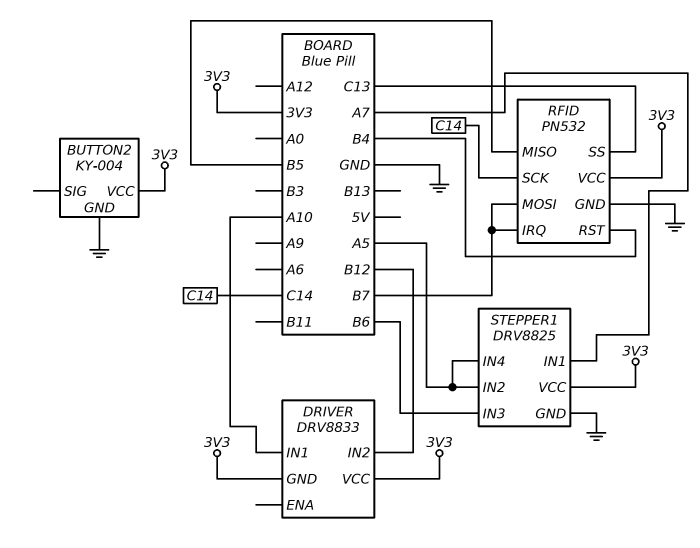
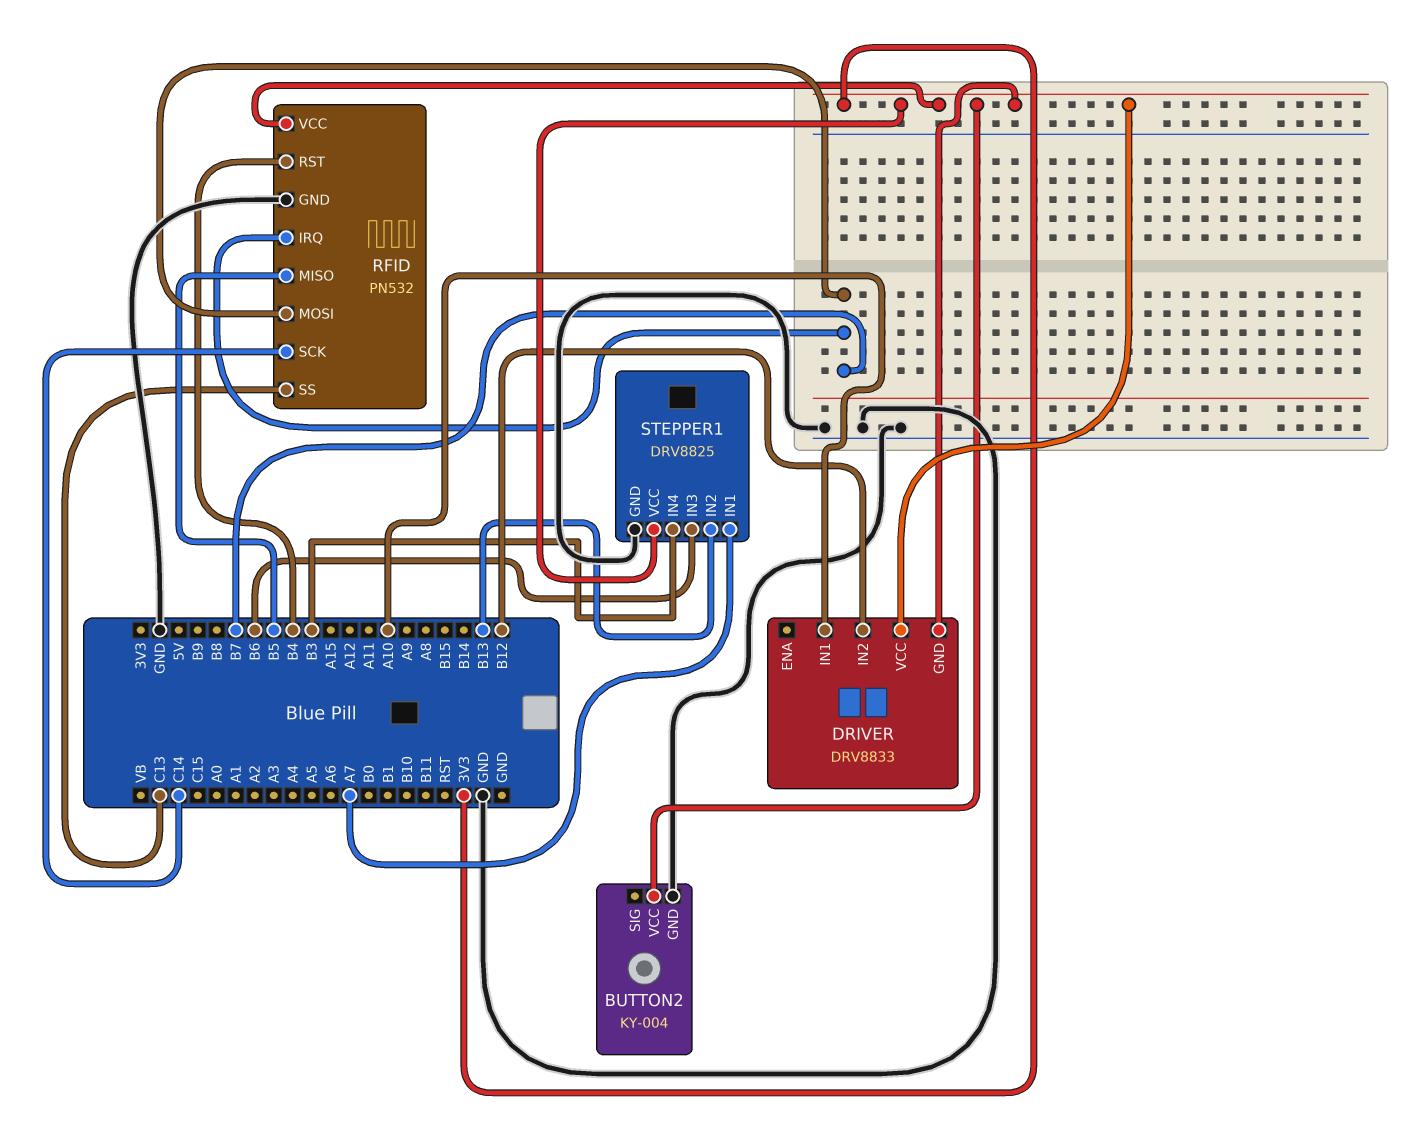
STEPPER1 pin IN2: A5 -> B13
STEPPER1 pin IN4: A5 -> B3

